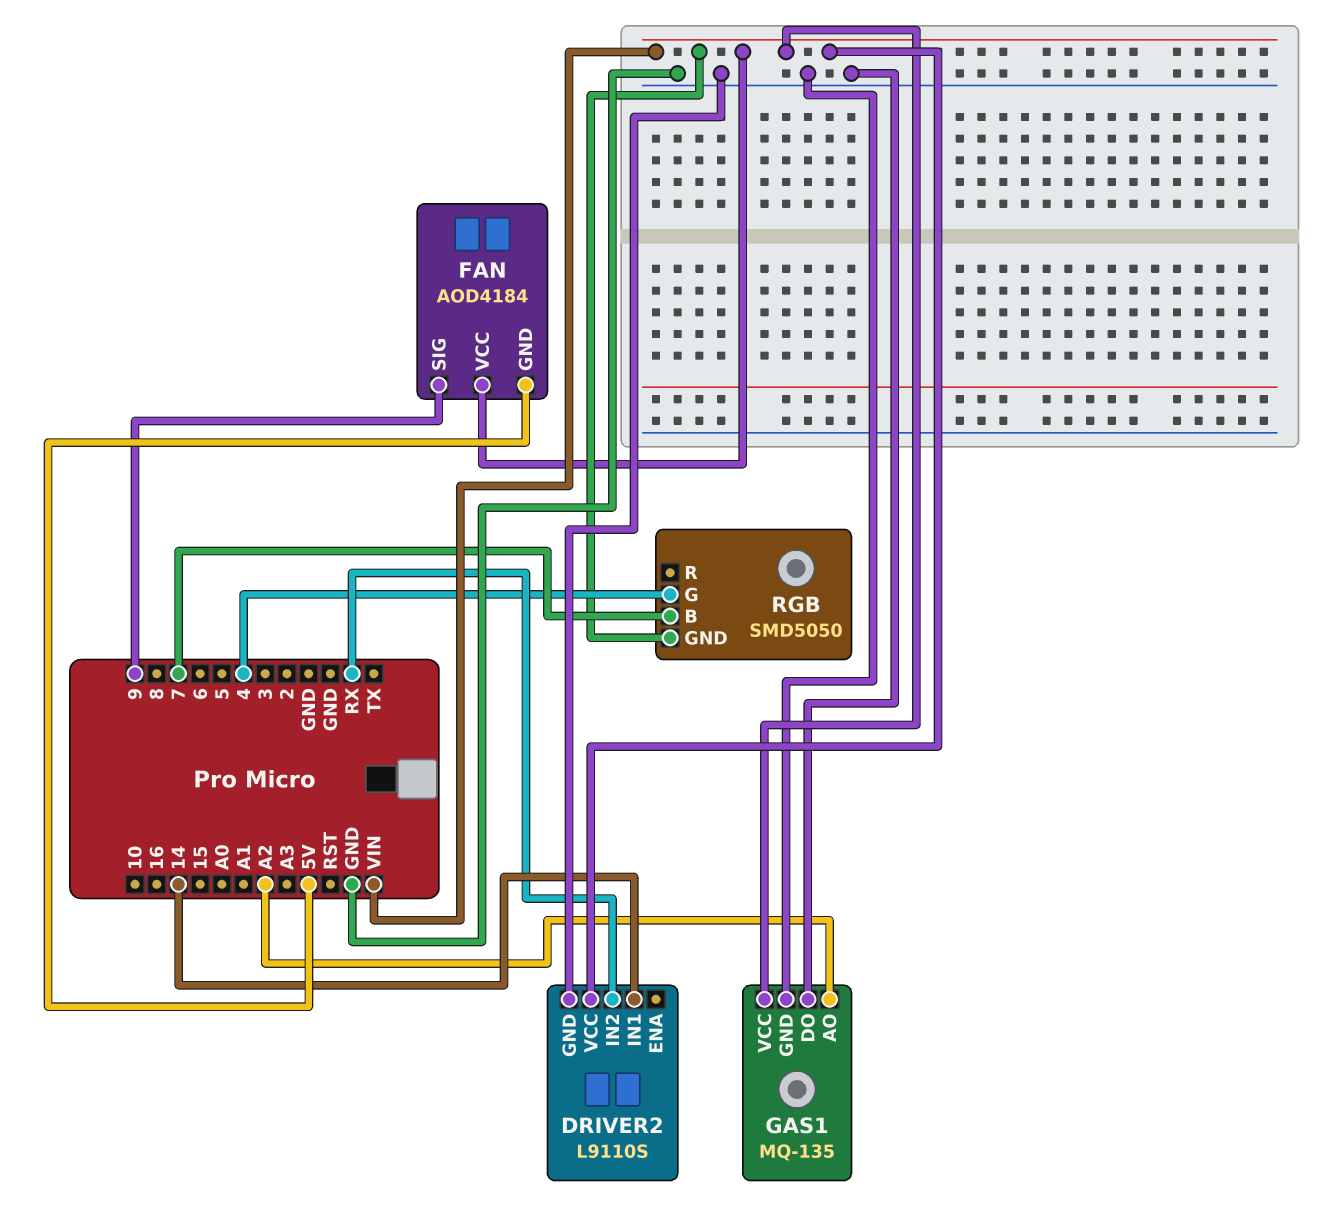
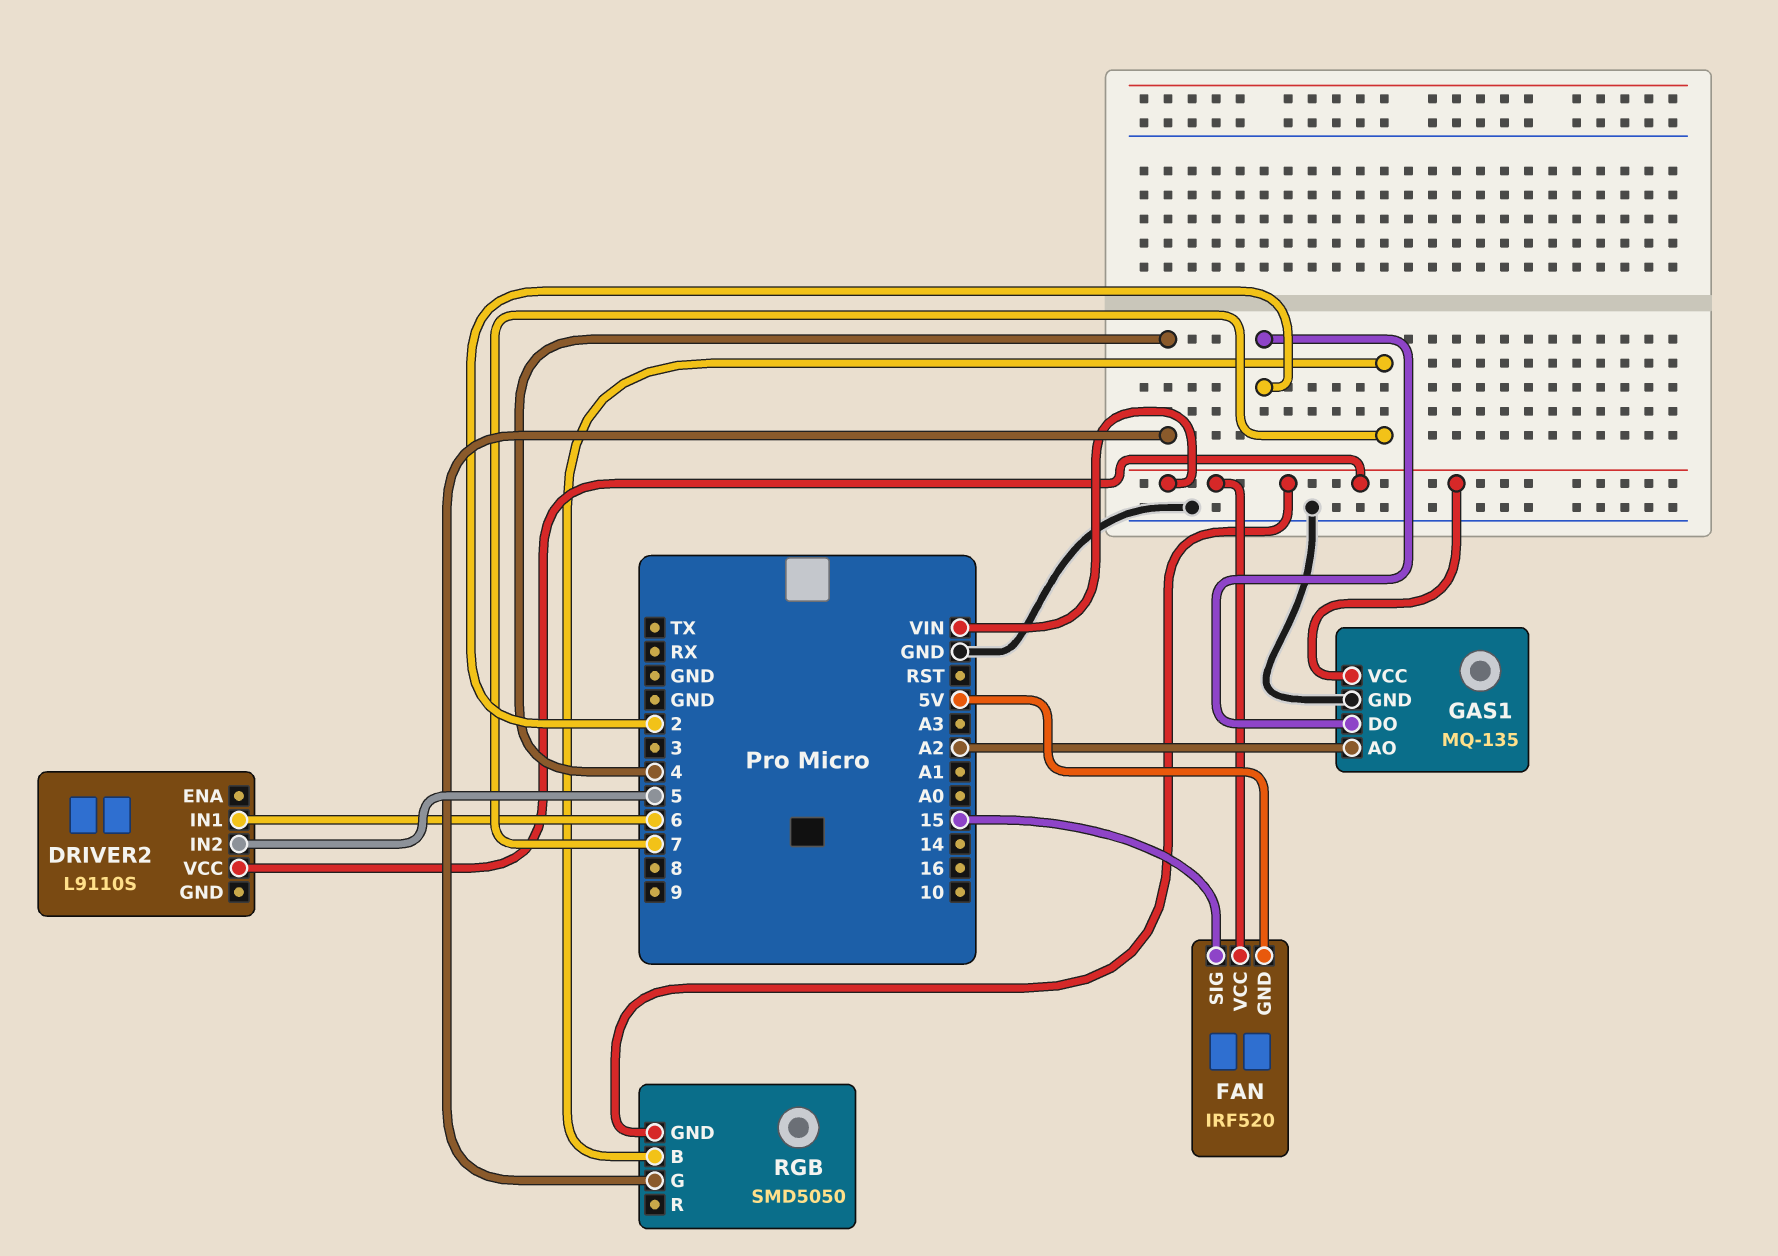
DRIVER2 pin GND: GND -> none
DRIVER2 pin IN1: 14 -> 6
DRIVER2 pin IN2: RX -> 5
FAN: AOD4184 -> IRF520
FAN pin SIG: 9 -> 15
GAS1 pin DO: GND -> 2

